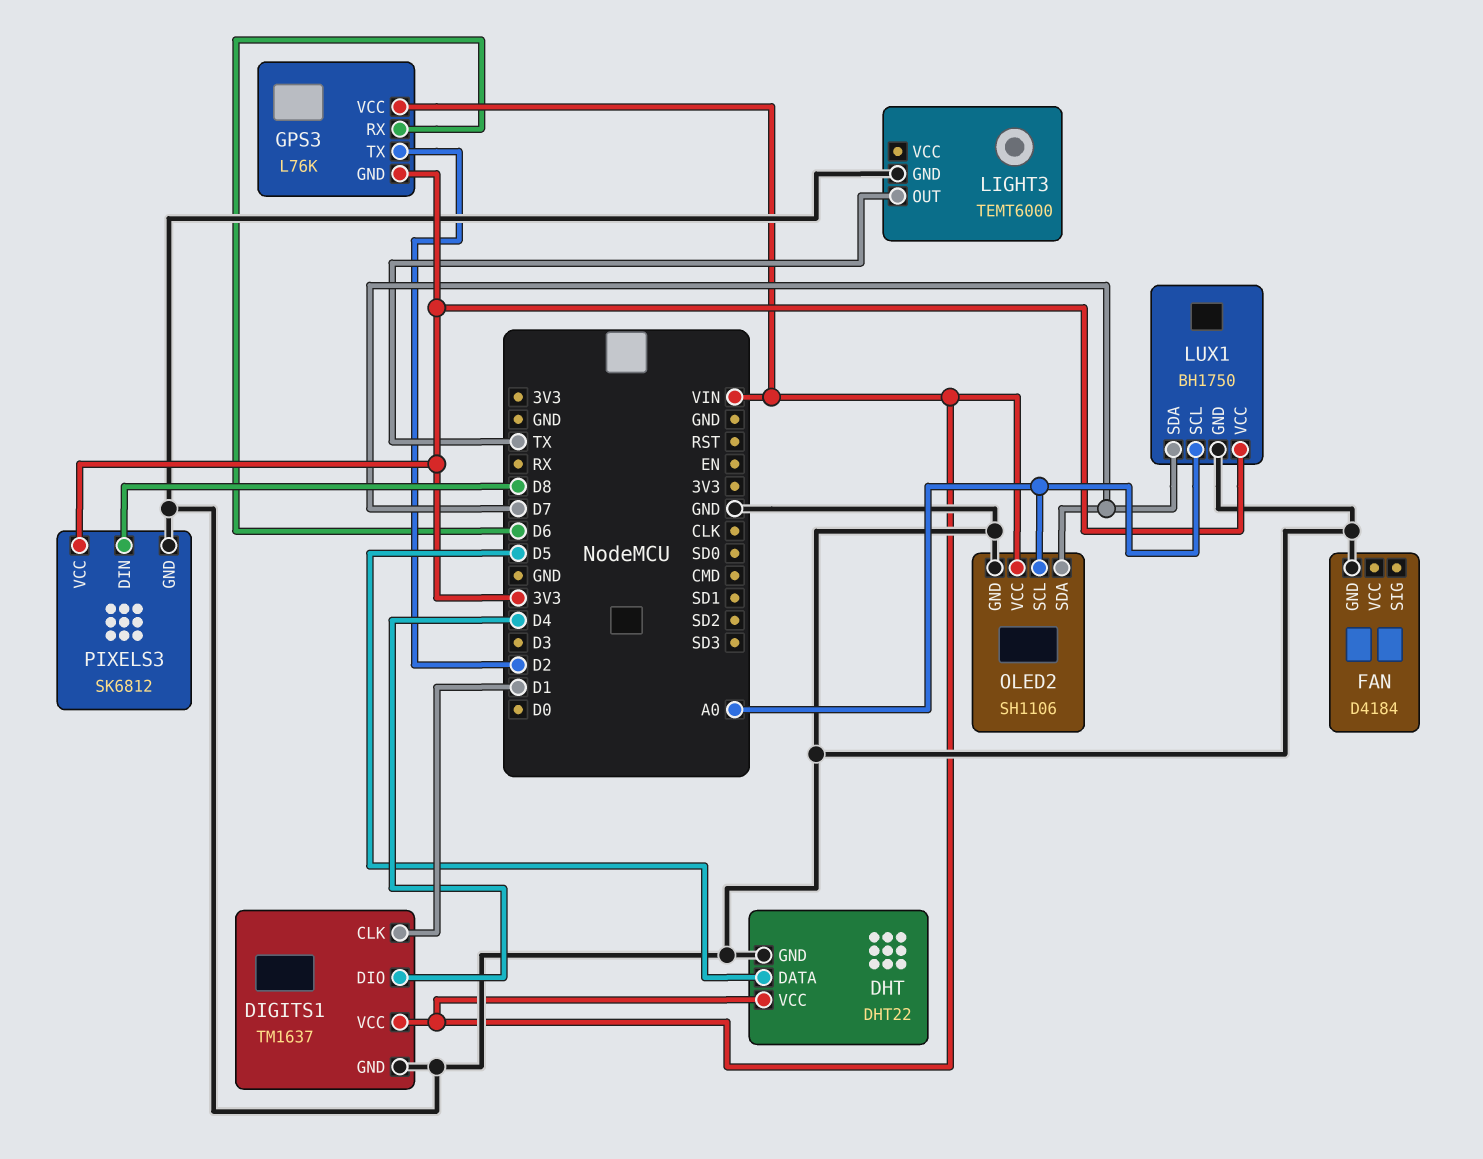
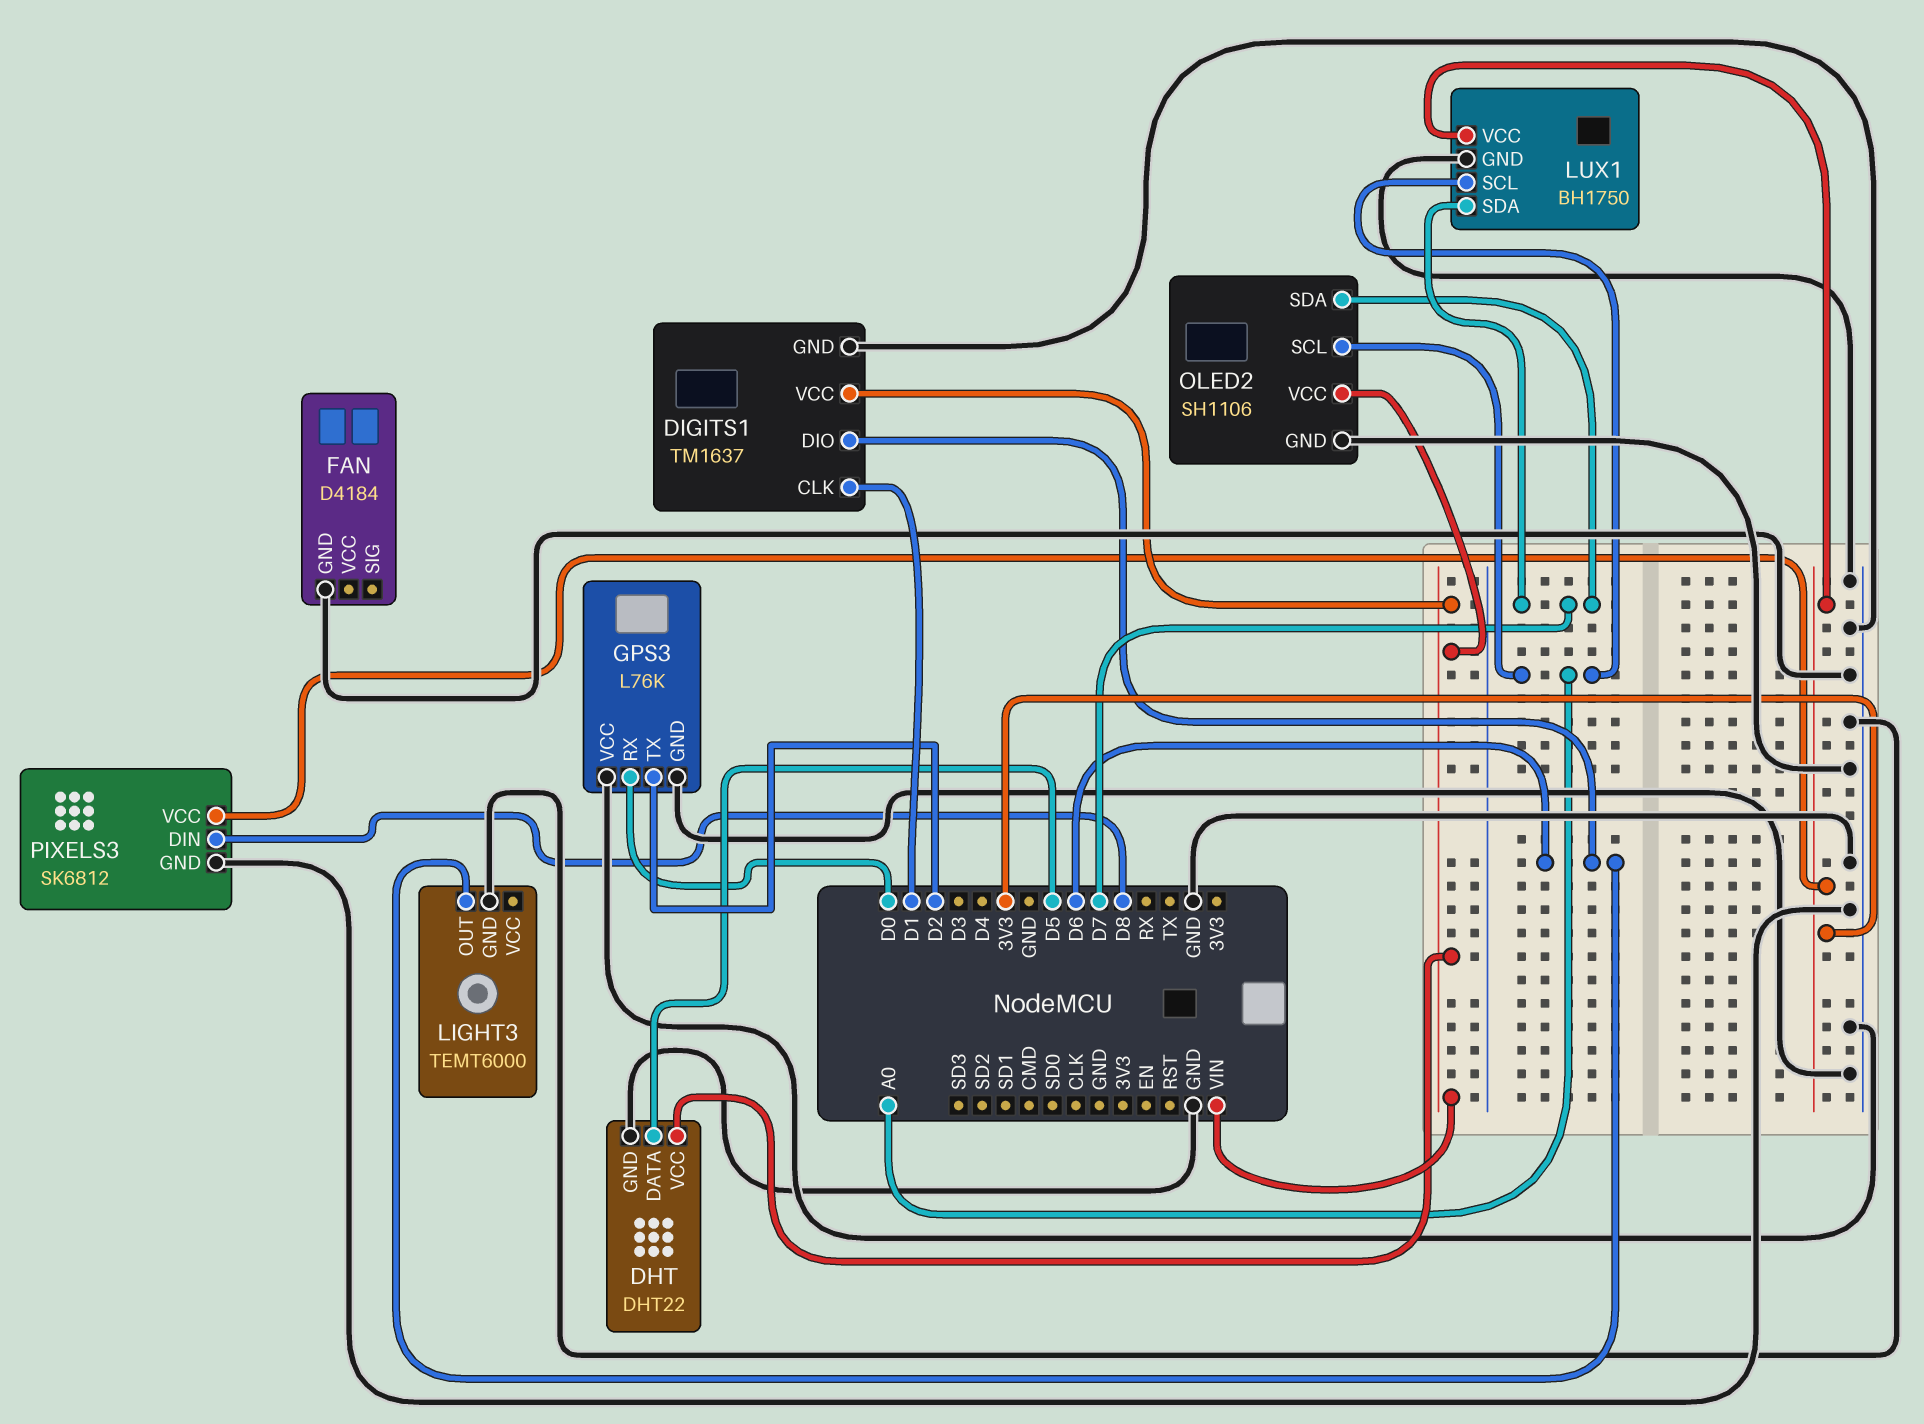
DIGITS1 pin DIO: D4 -> D6
GPS3 pin GND: 3V3 -> GND
GPS3 pin RX: D6 -> D0
GPS3 pin VCC: VIN -> GND
LIGHT3 pin OUT: TX -> D6

